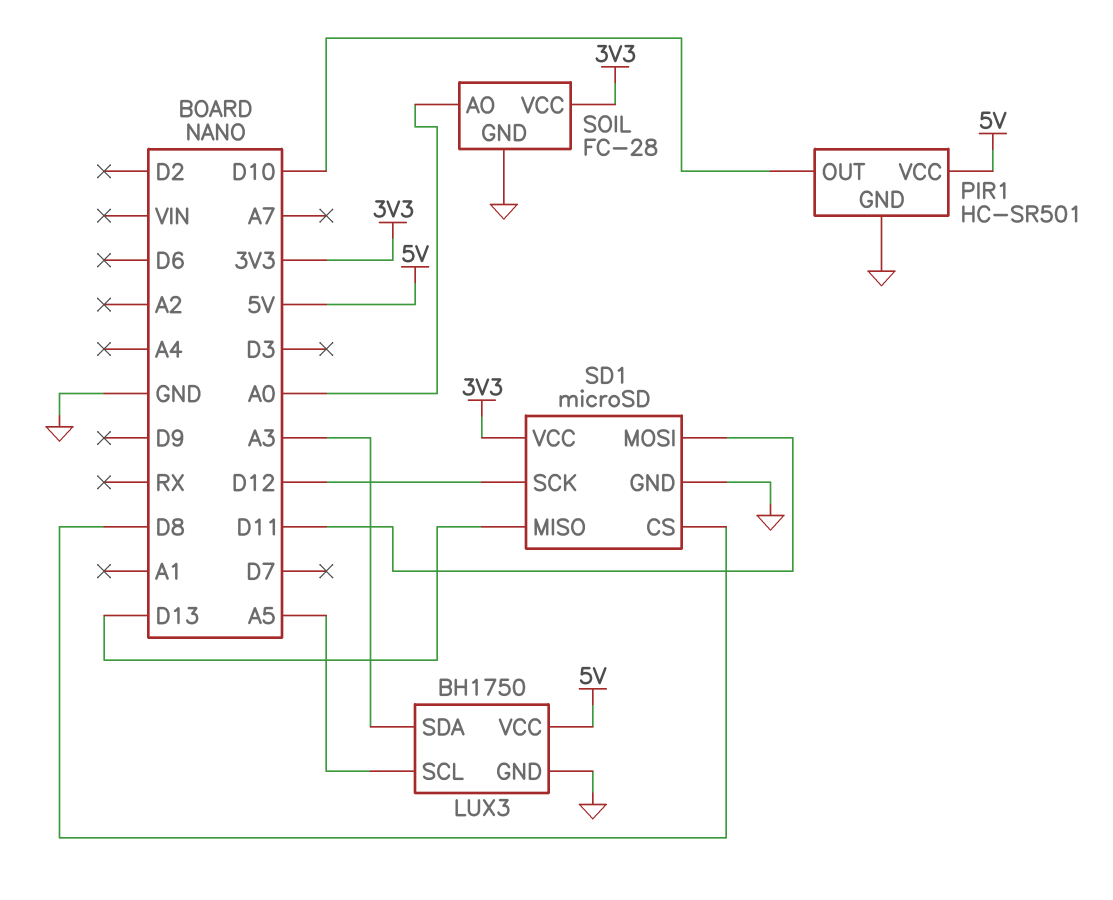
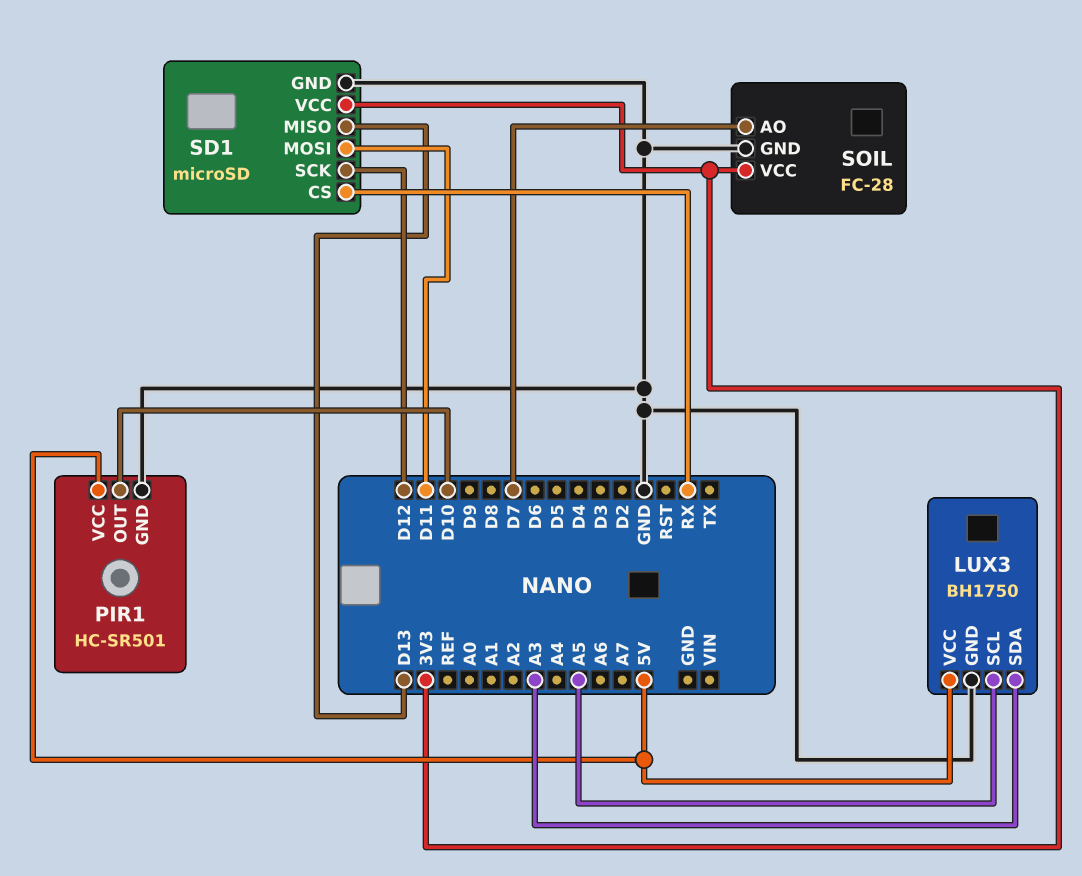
SD1 pin CS: D8 -> RX
SOIL pin AO: A0 -> D7

